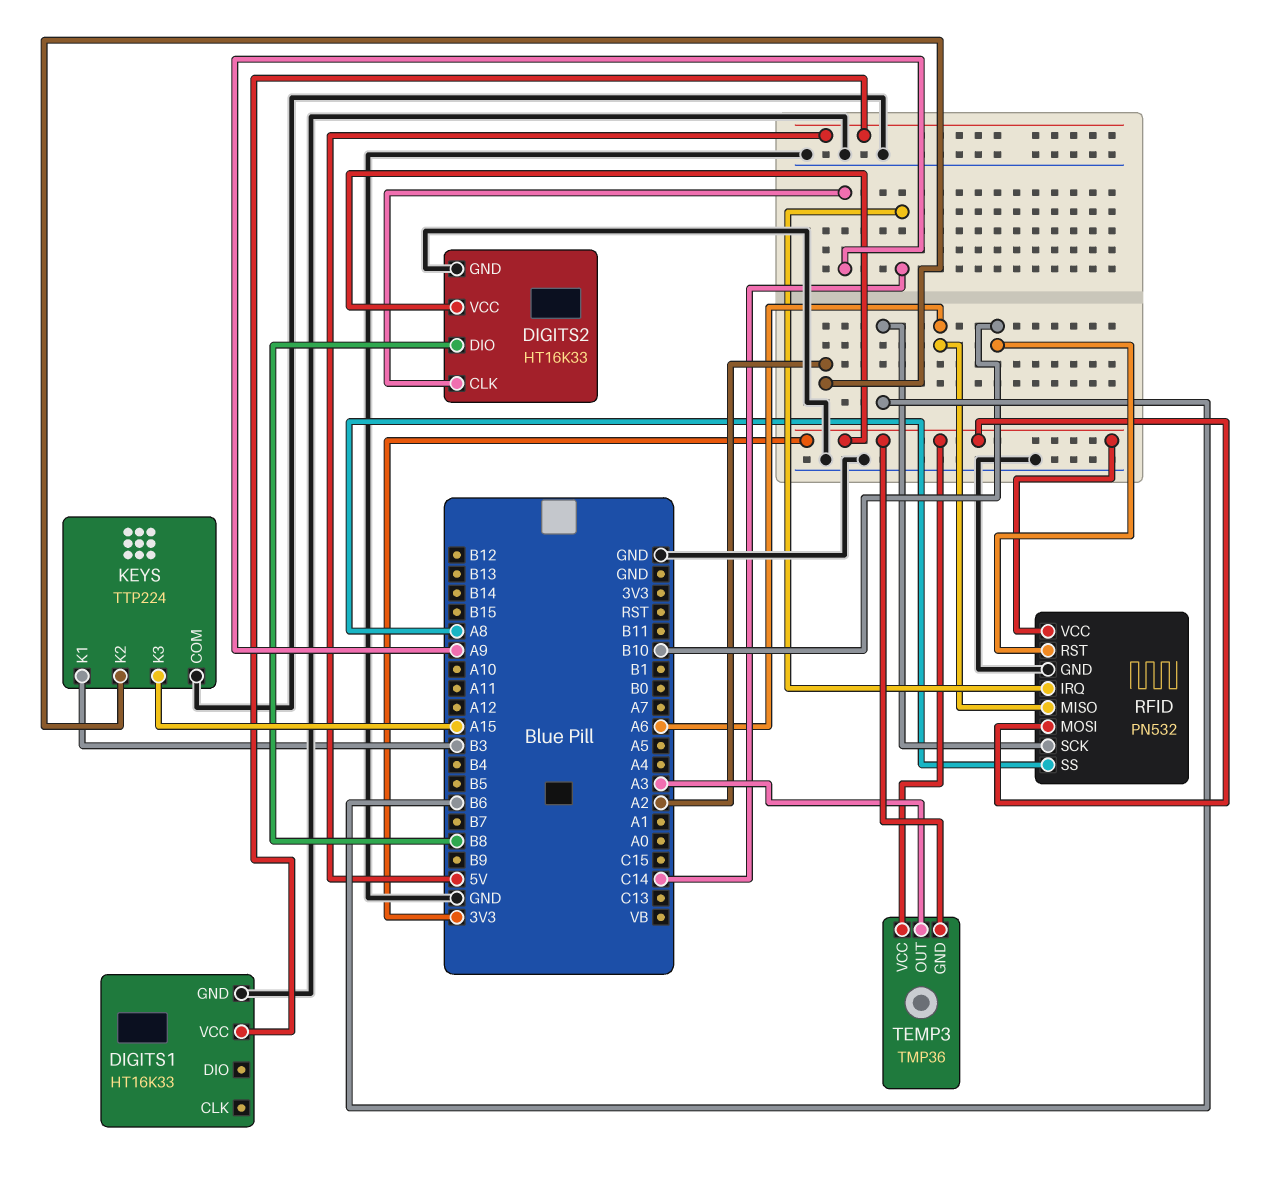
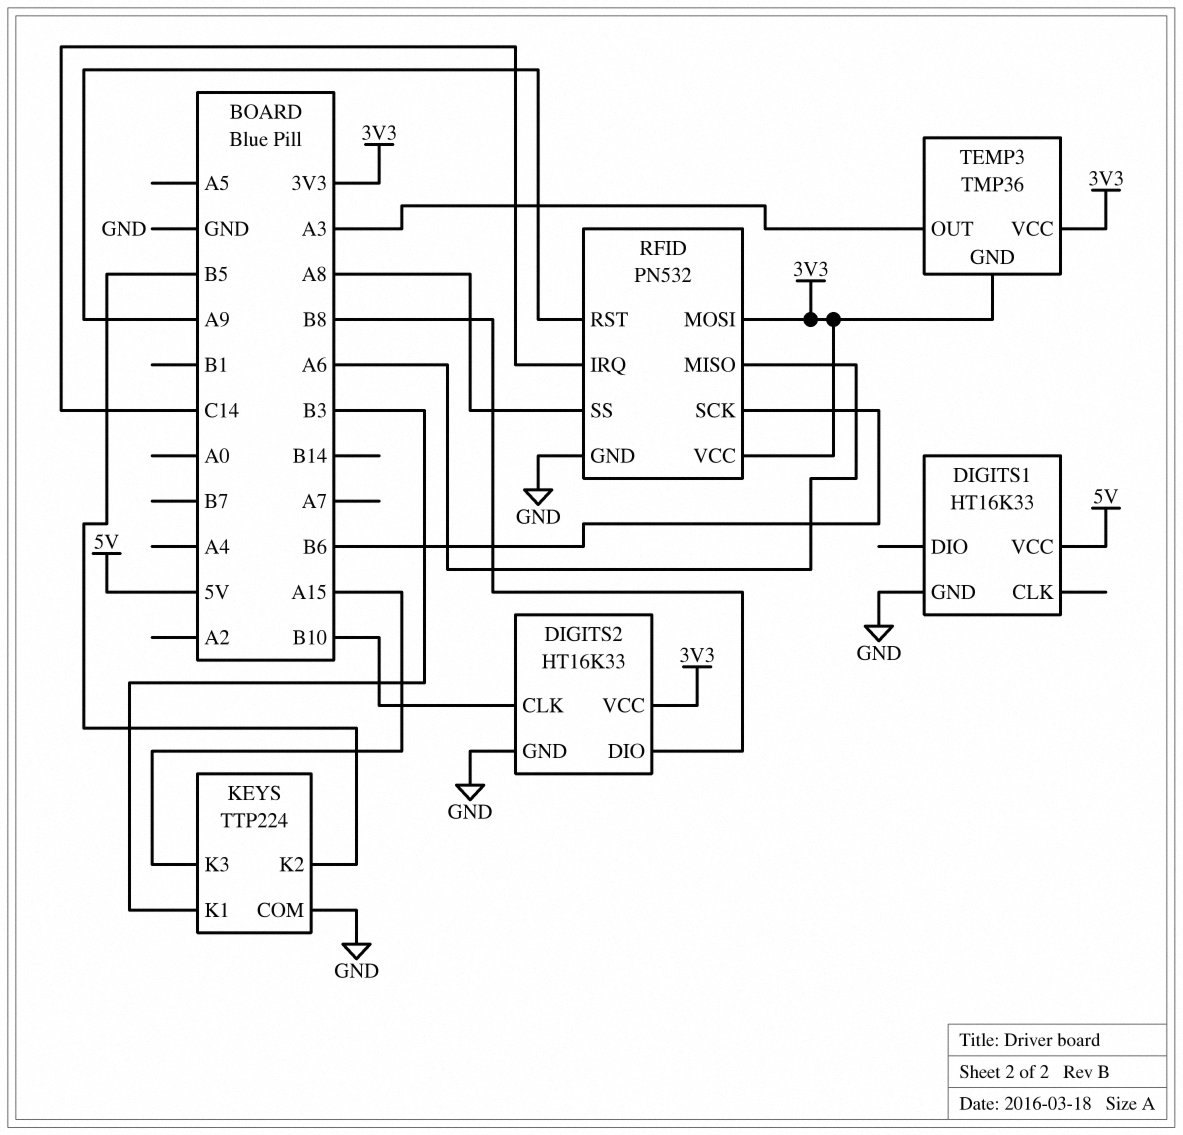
DIGITS2 pin CLK: A9 -> B10
KEYS pin K2: A2 -> B5
RFID pin RST: B10 -> A9

